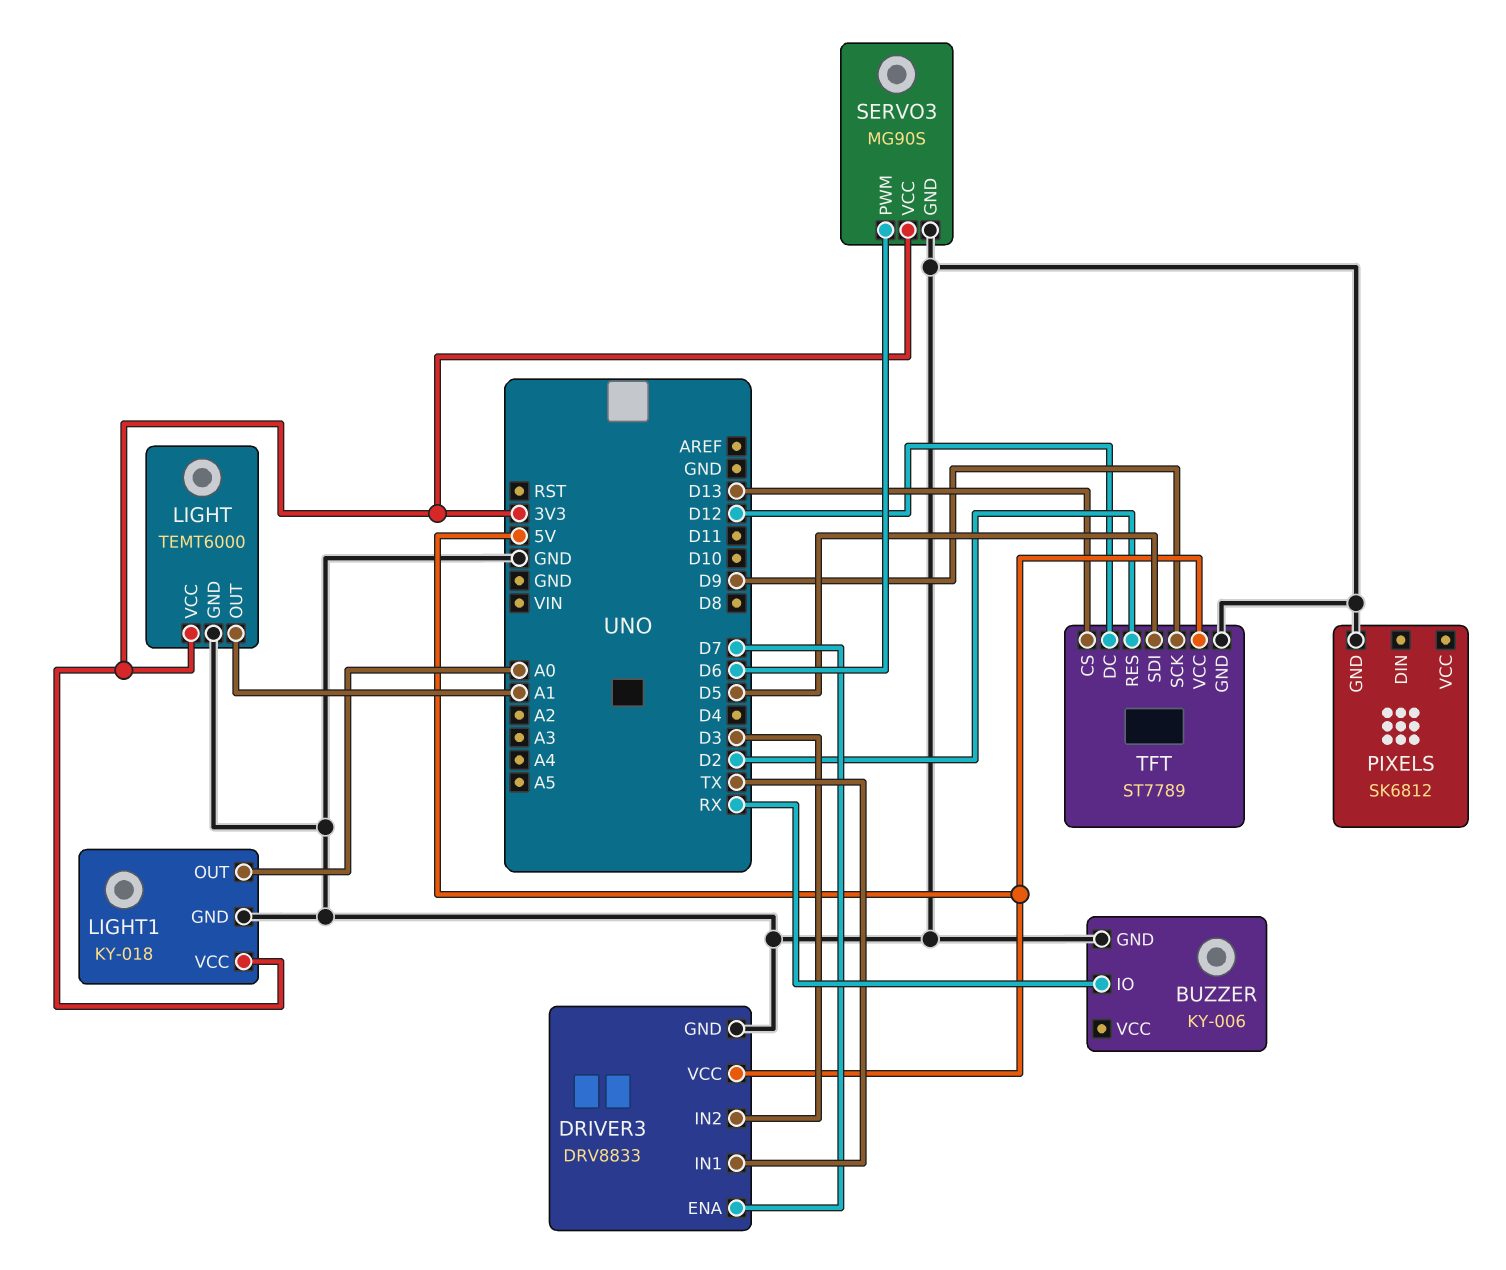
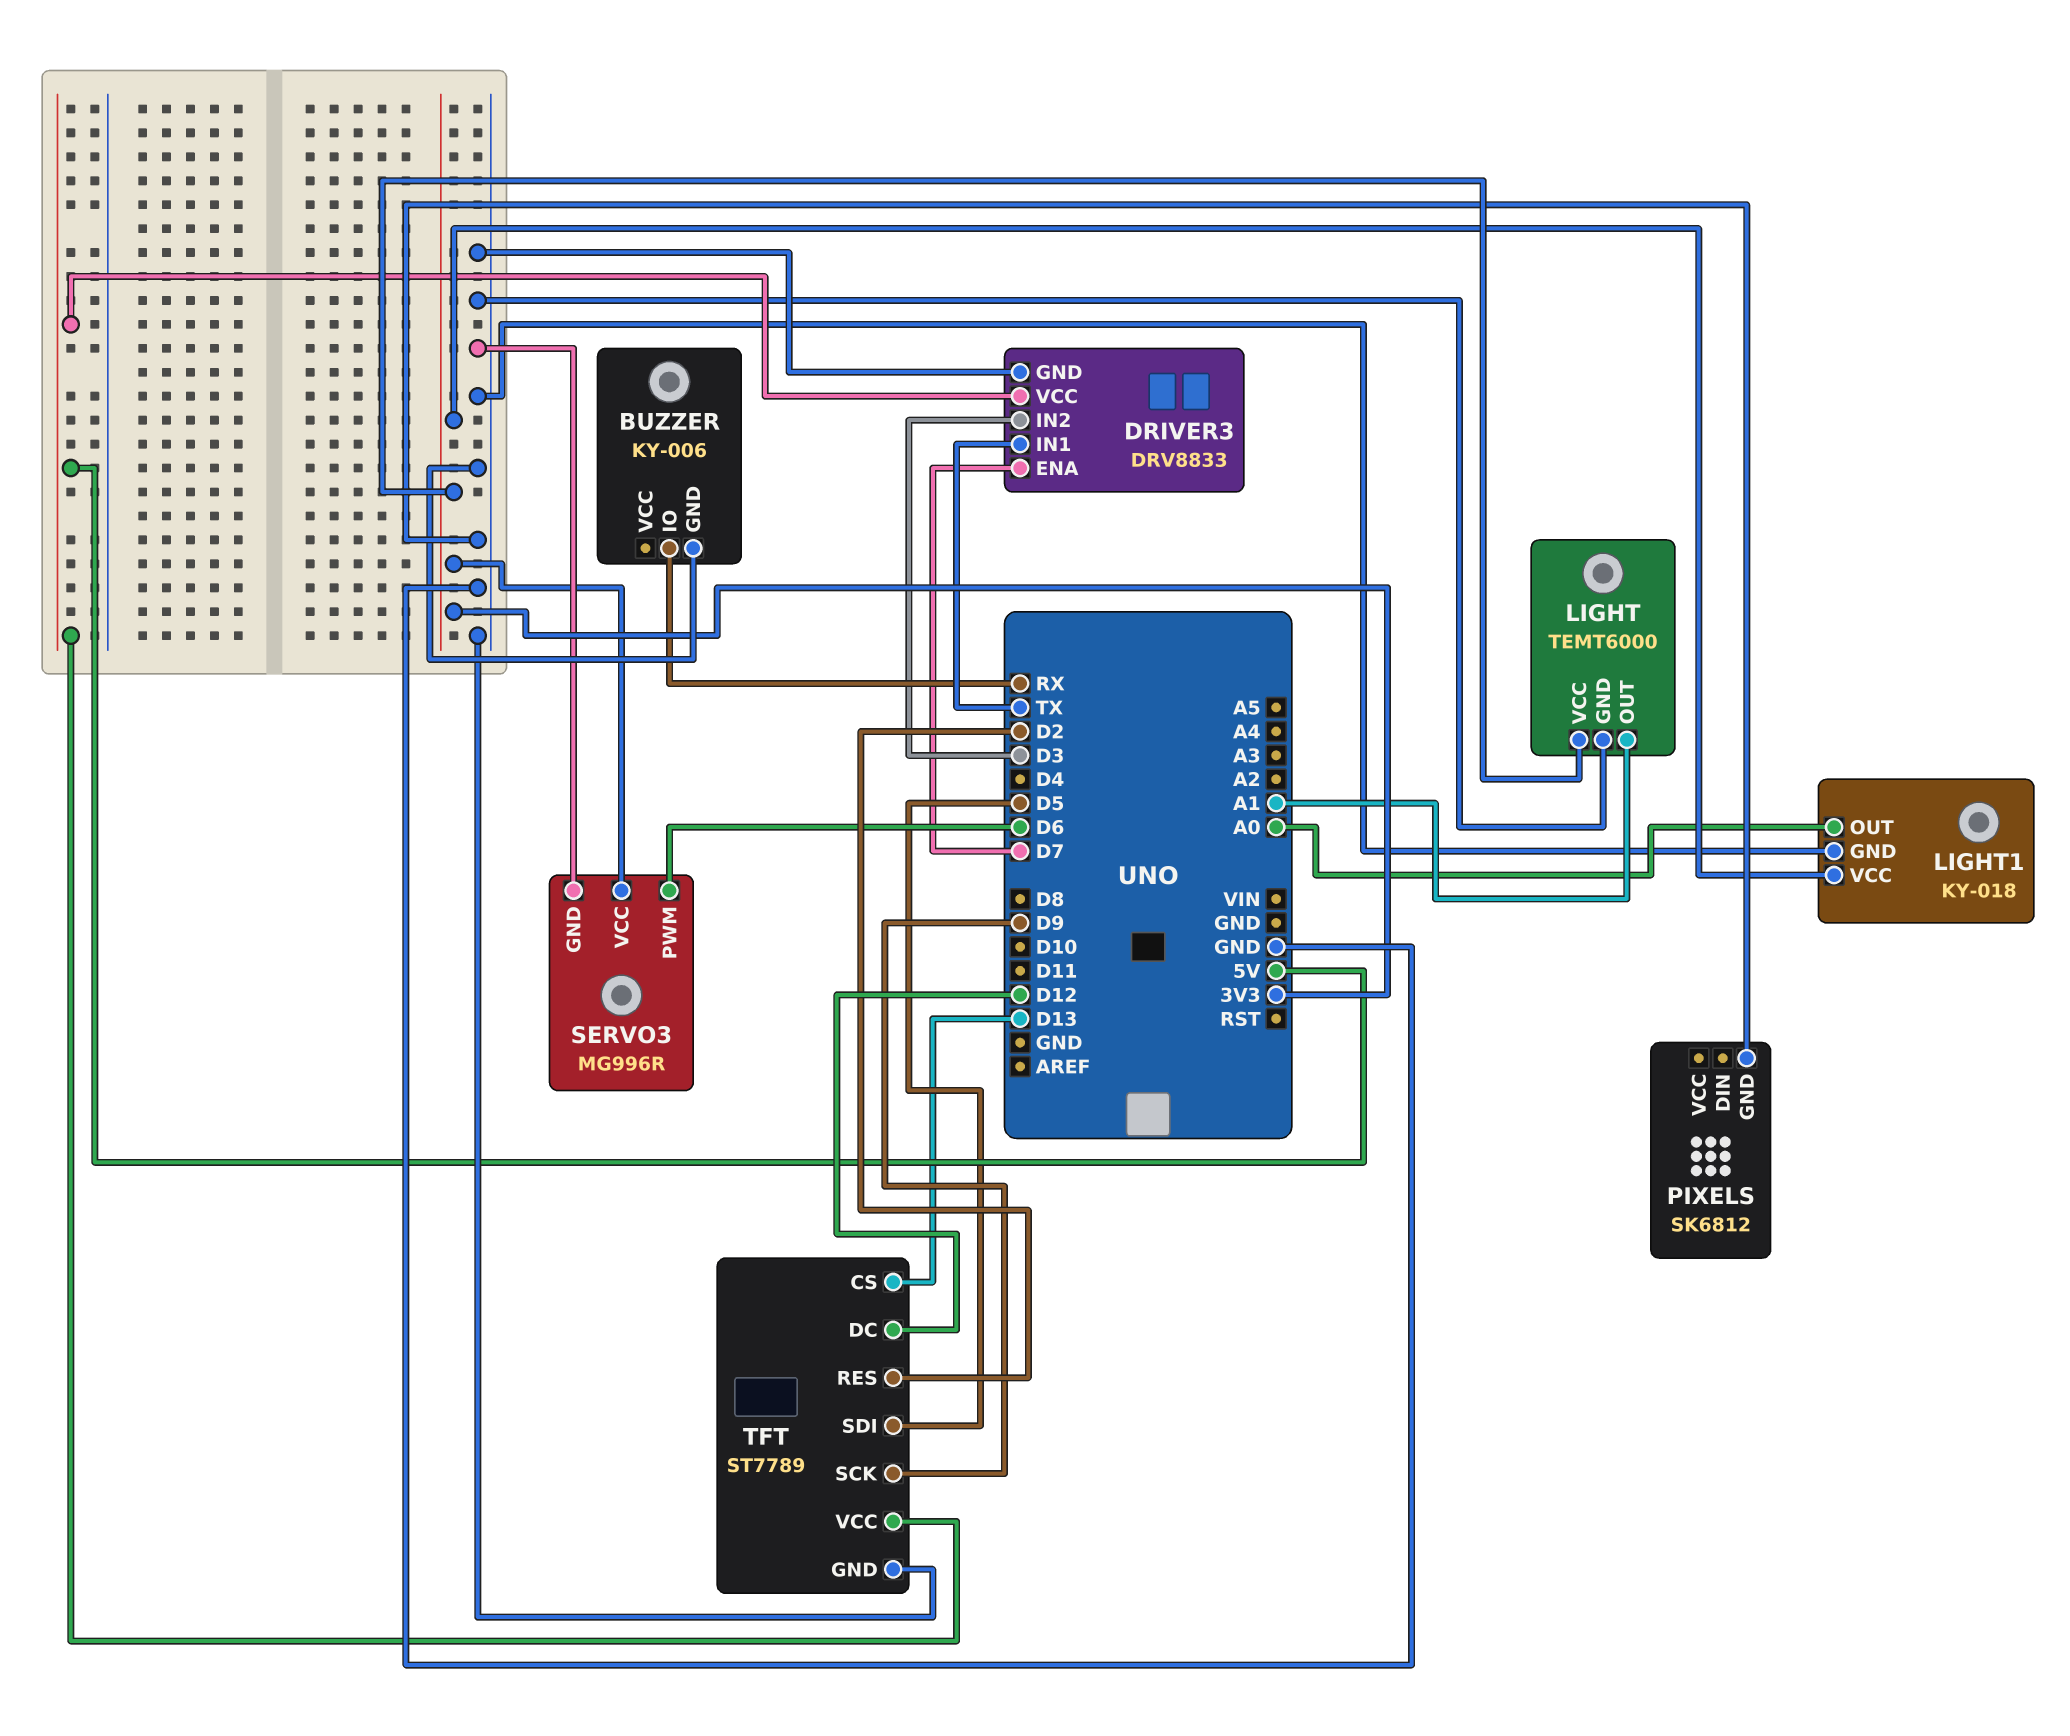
SERVO3: MG90S -> MG996R

